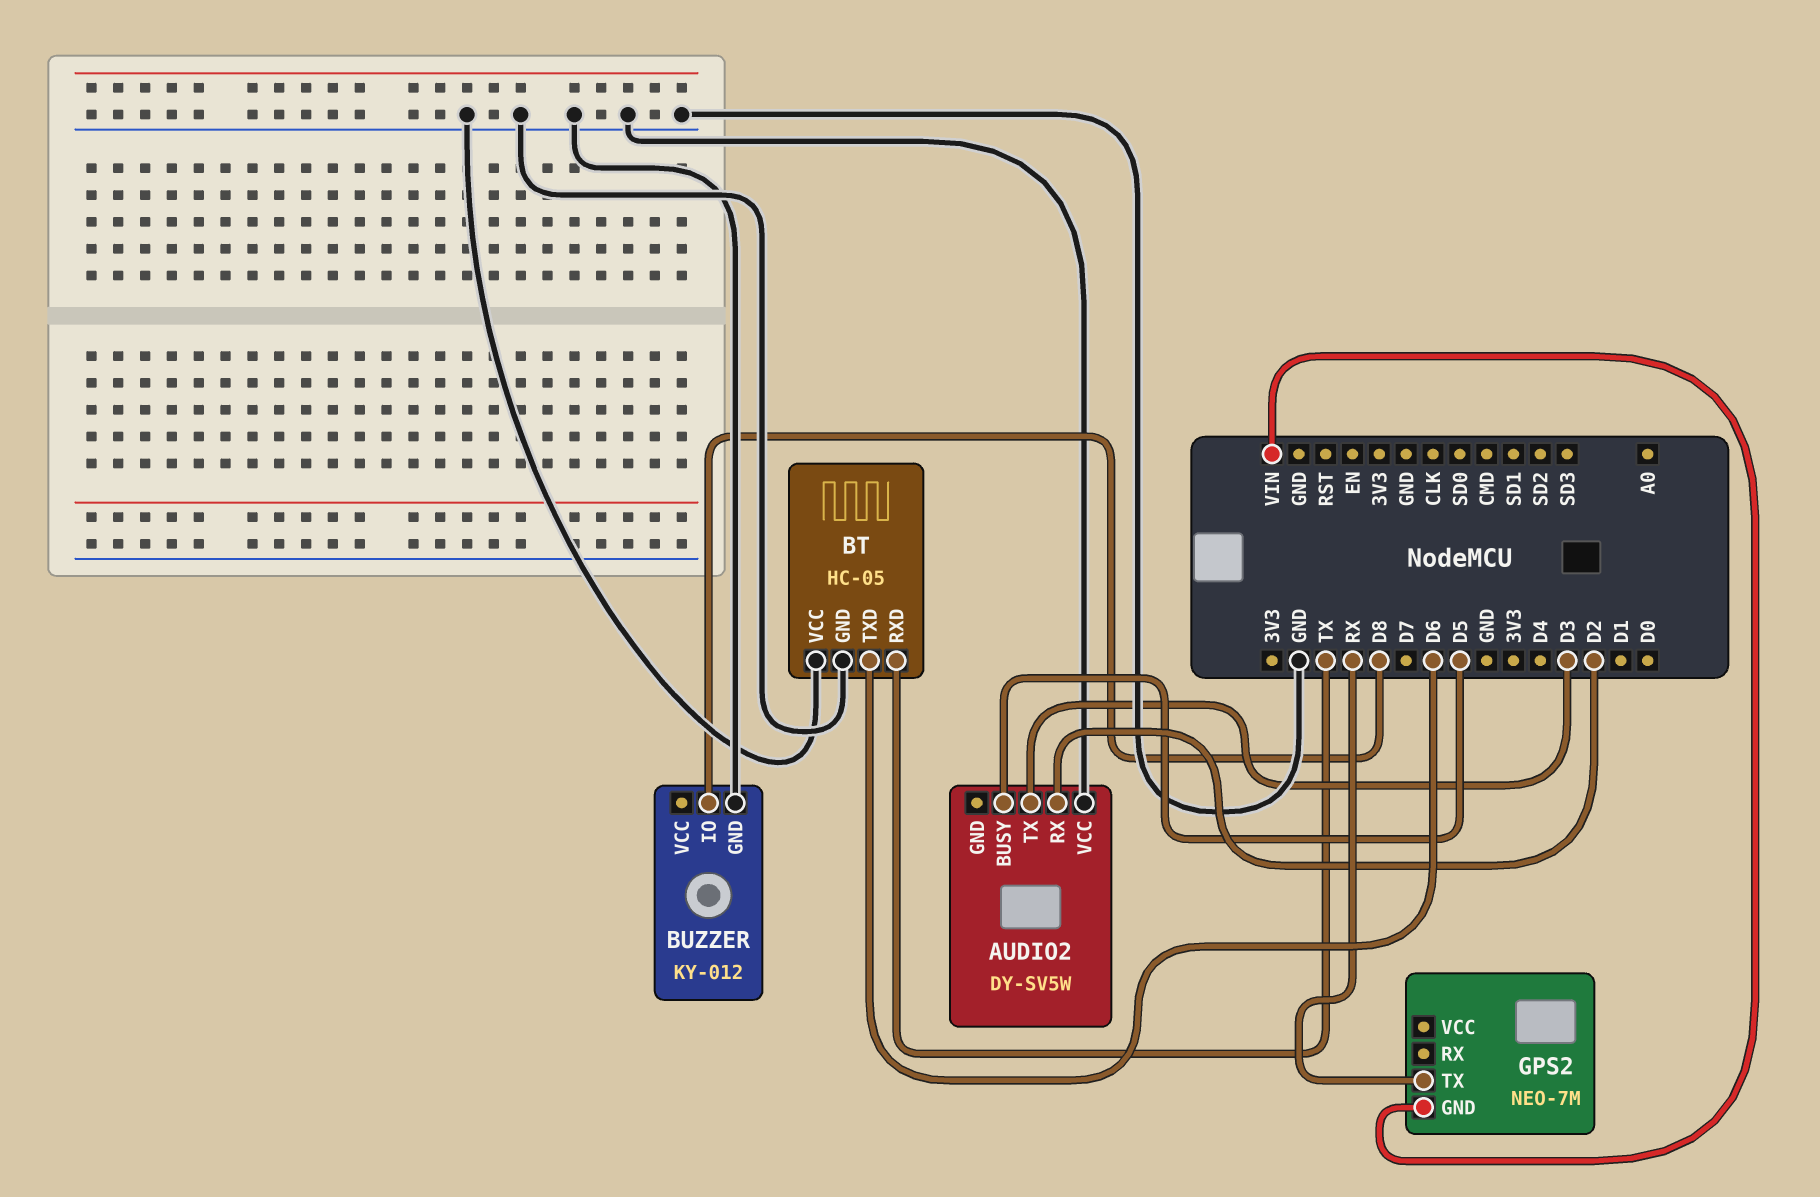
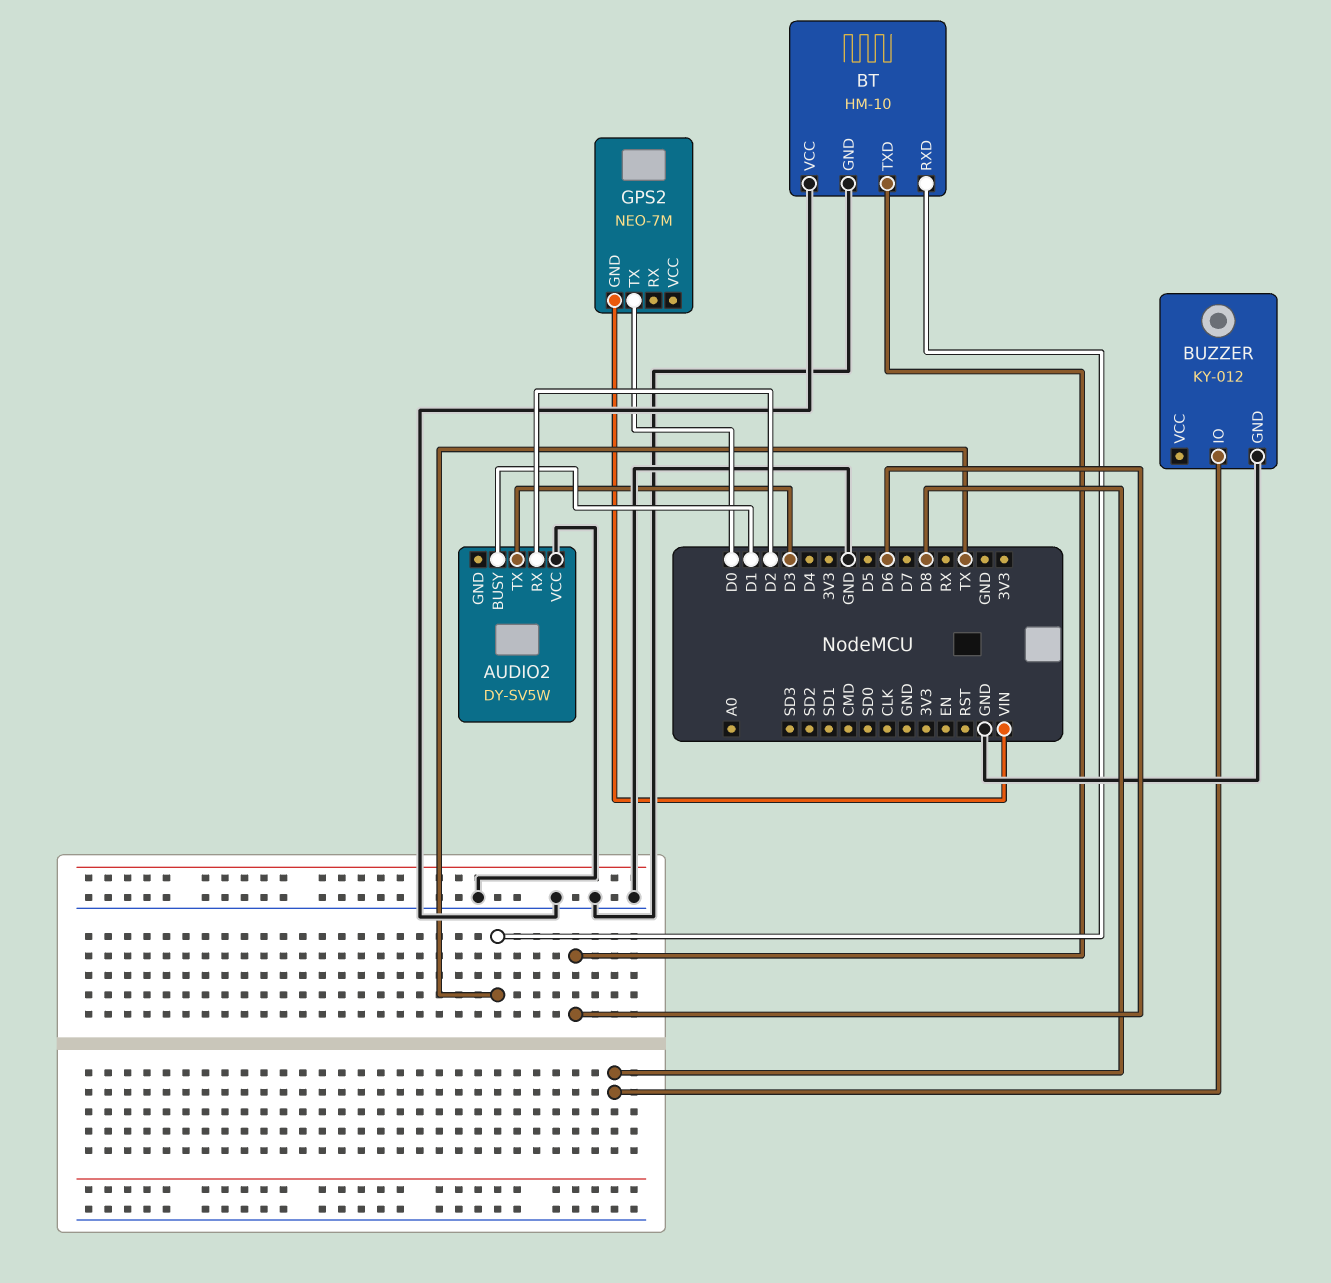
AUDIO2 pin BUSY: D5 -> D1
BT: HC-05 -> HM-10
GPS2 pin TX: RX -> D0

